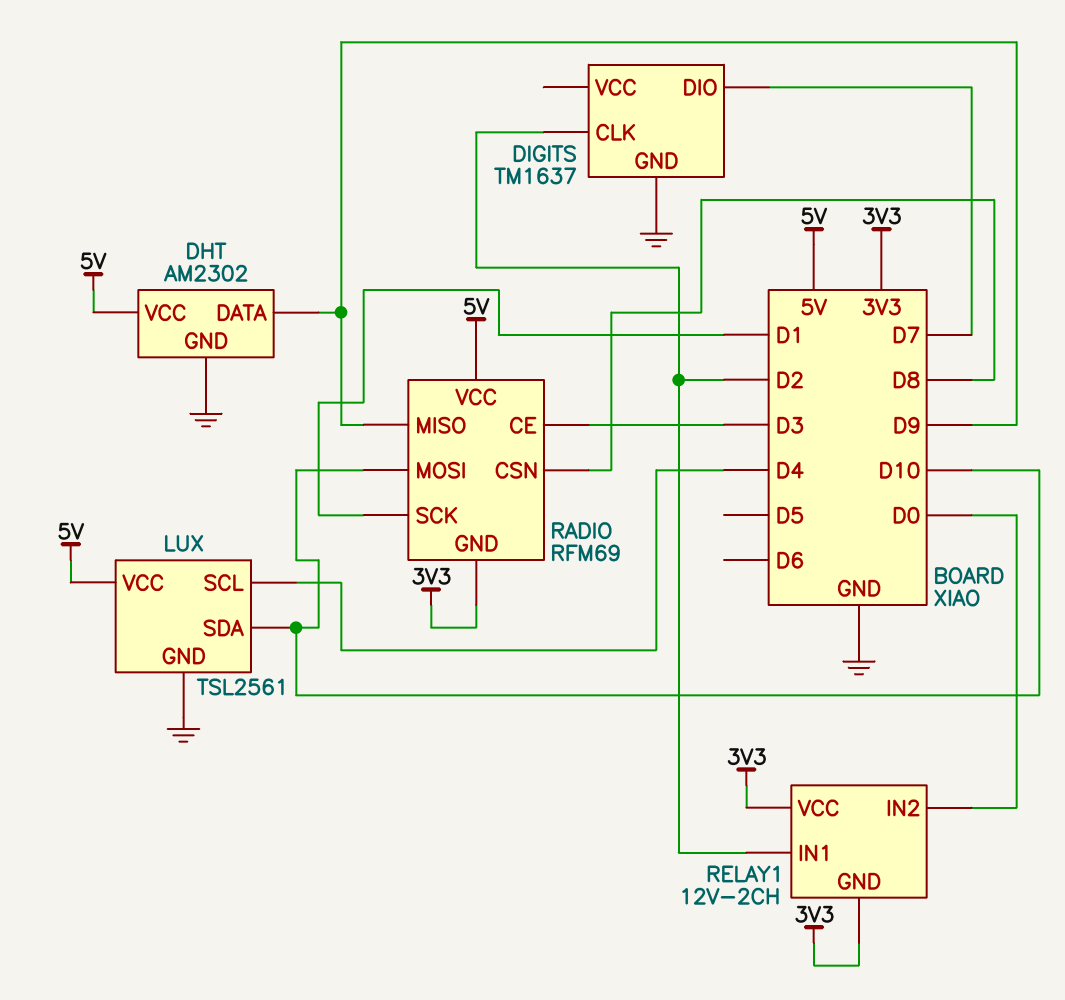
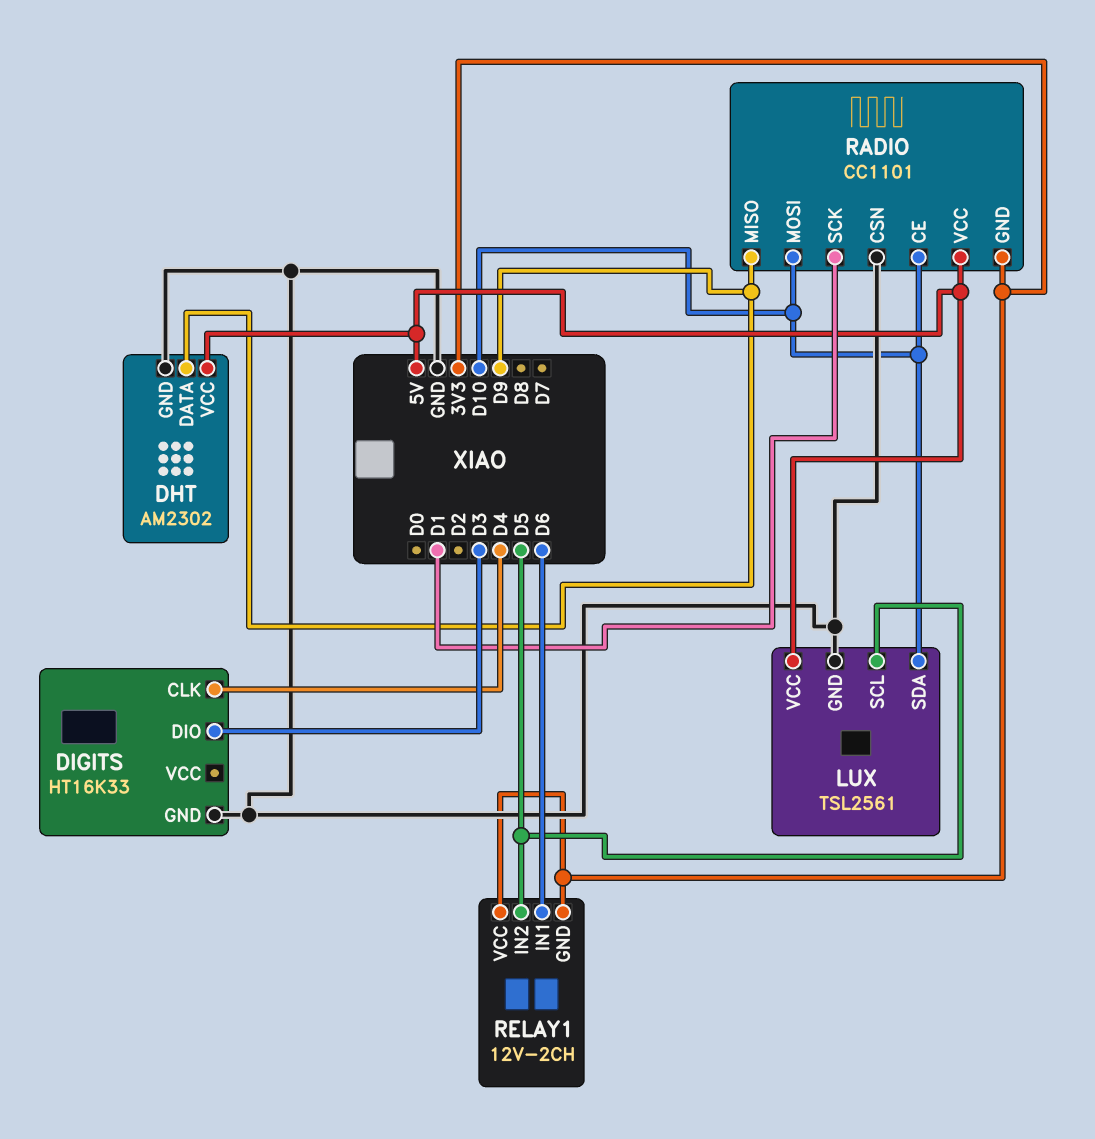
DIGITS: TM1637 -> HT16K33
DIGITS pin CLK: D2 -> D4
DIGITS pin DIO: D7 -> D3
LUX pin SCL: D4 -> D5
RADIO: RFM69 -> CC1101
RADIO pin CE: D3 -> D10
RADIO pin CSN: D8 -> GND
RELAY1 pin IN1: D2 -> D6
RELAY1 pin IN2: D0 -> D5

